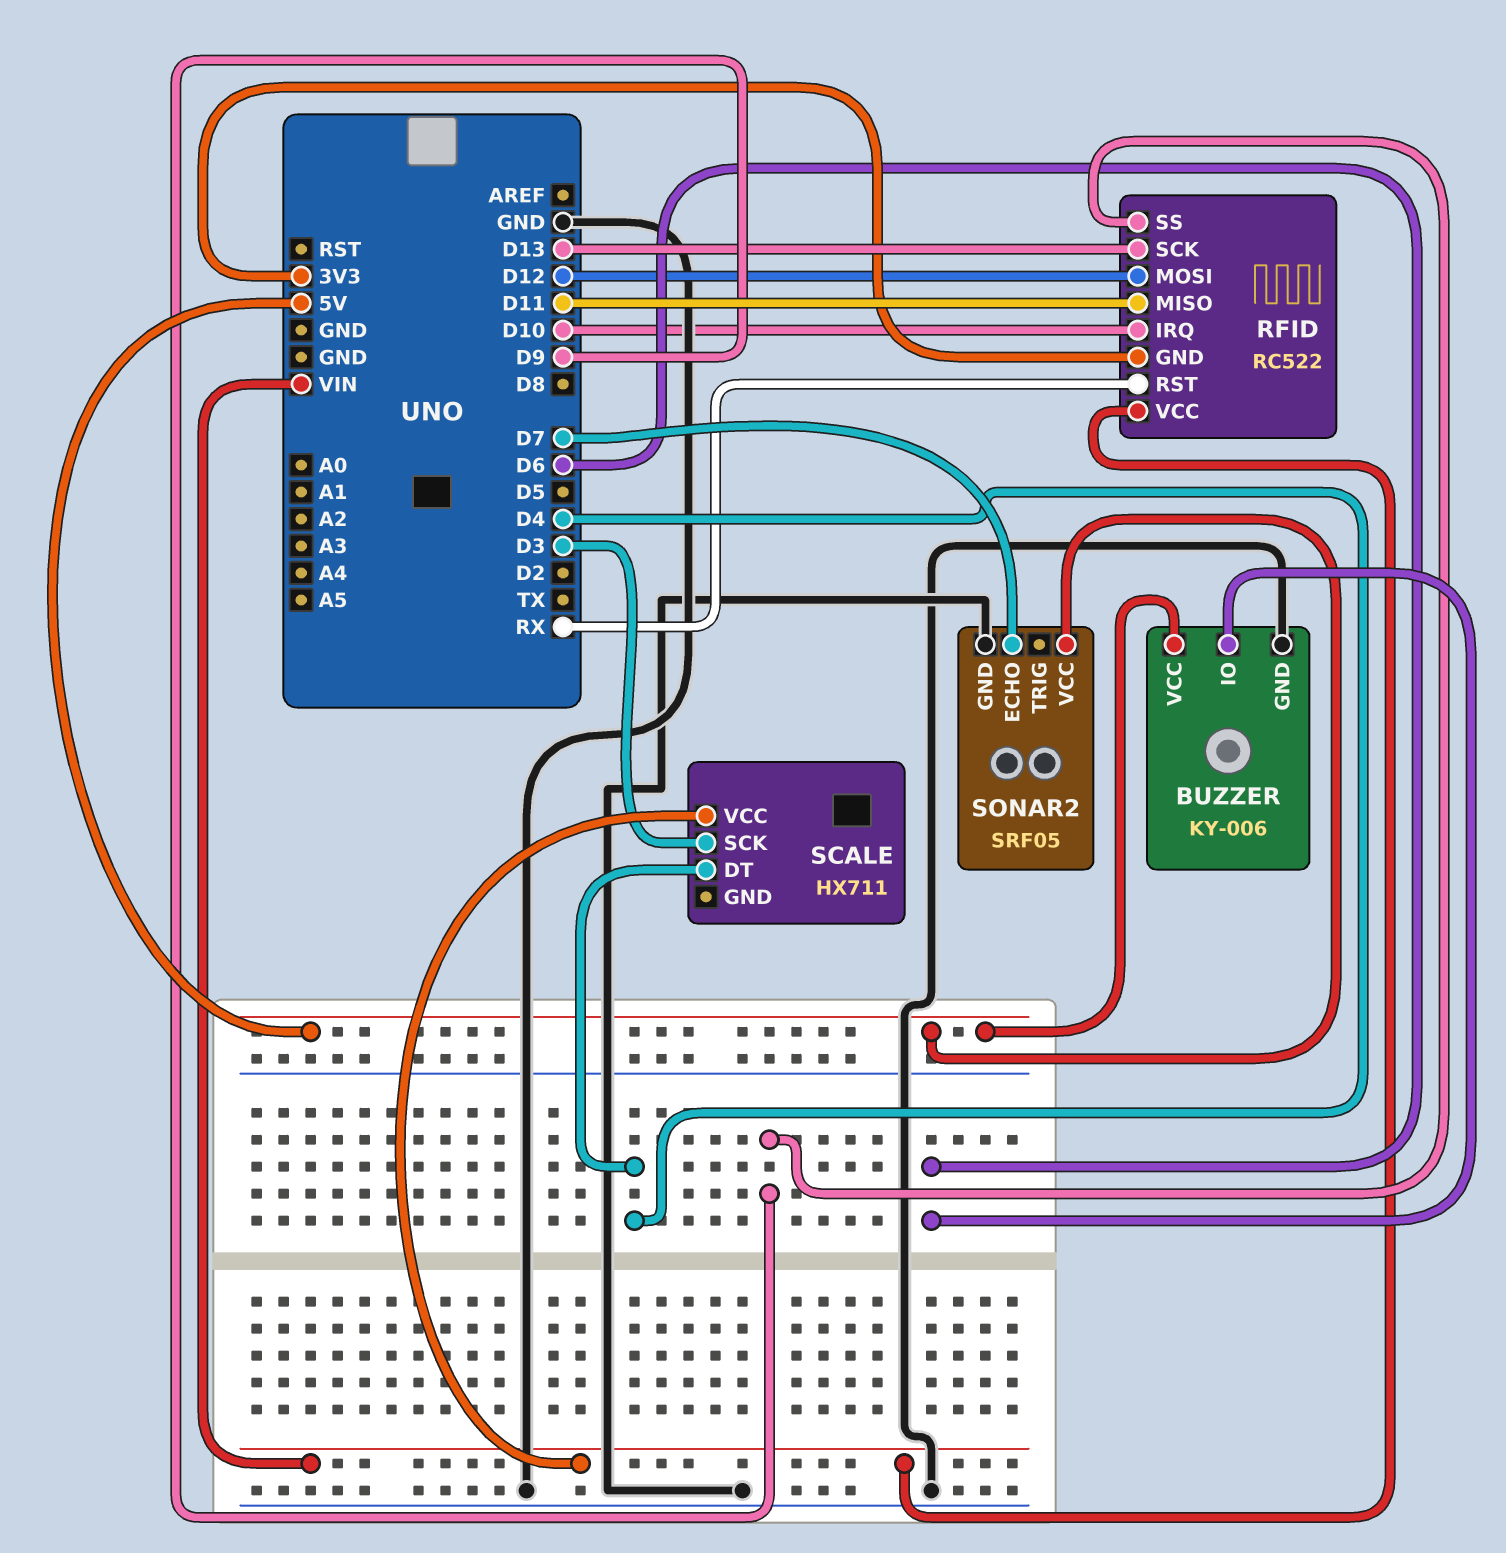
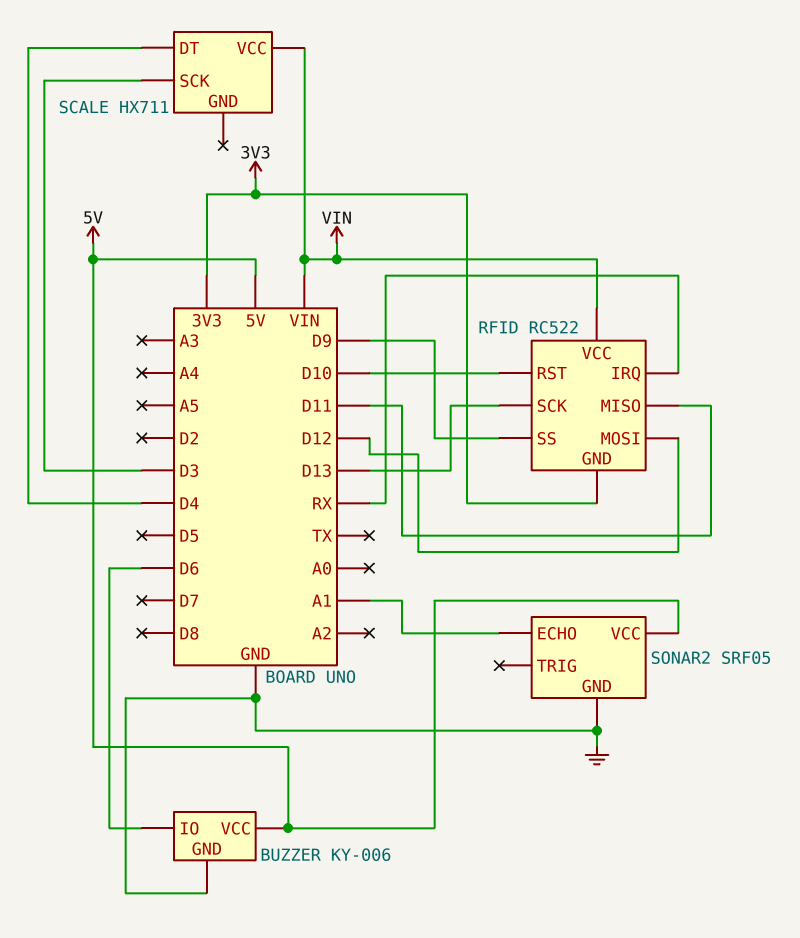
RFID pin IRQ: D10 -> RX
RFID pin RST: RX -> D10
SONAR2 pin ECHO: D7 -> A1

